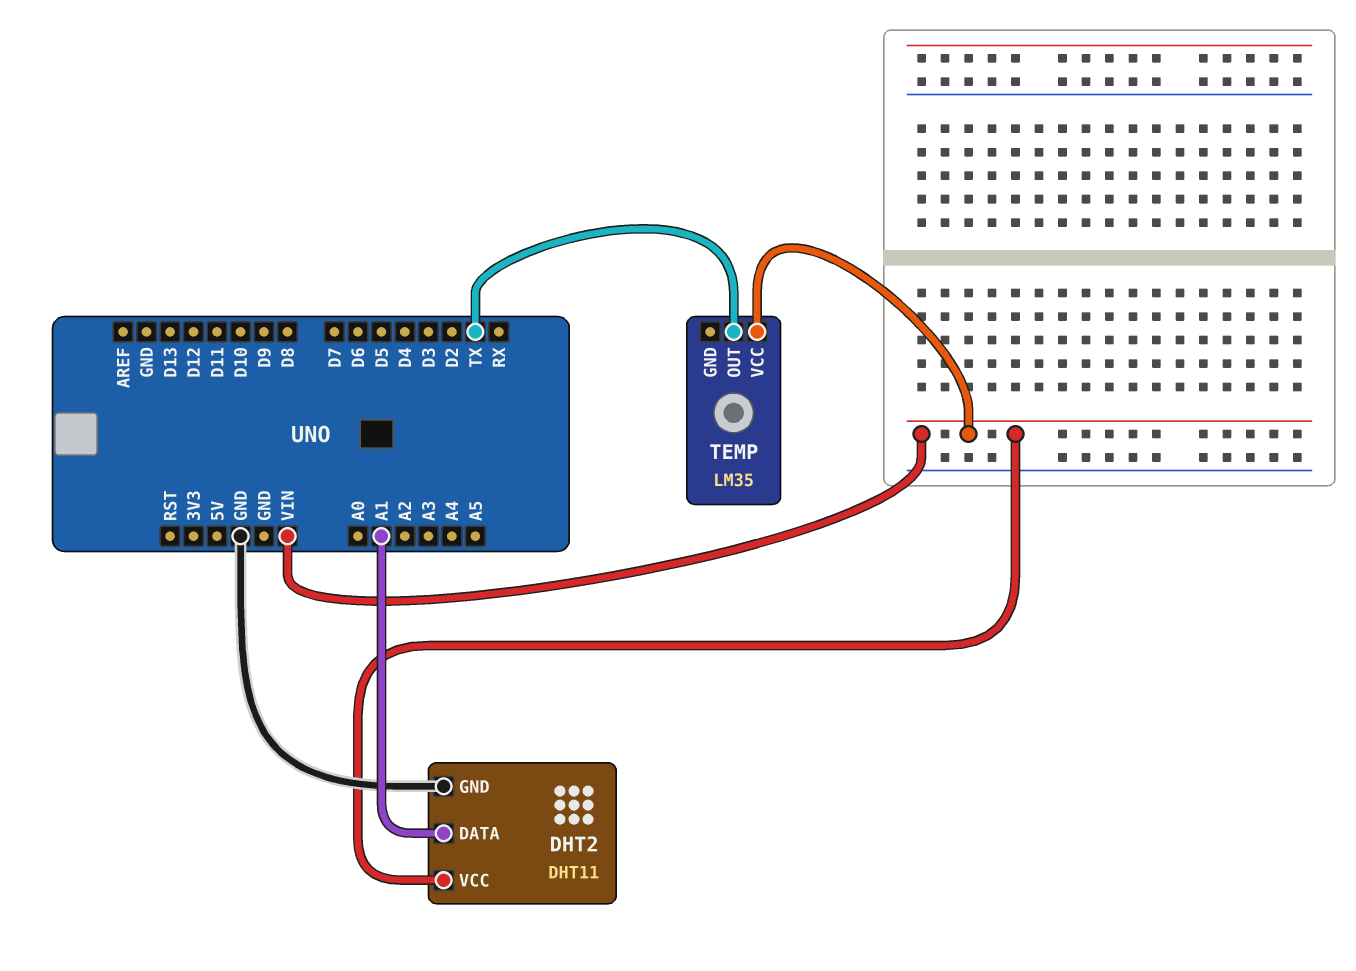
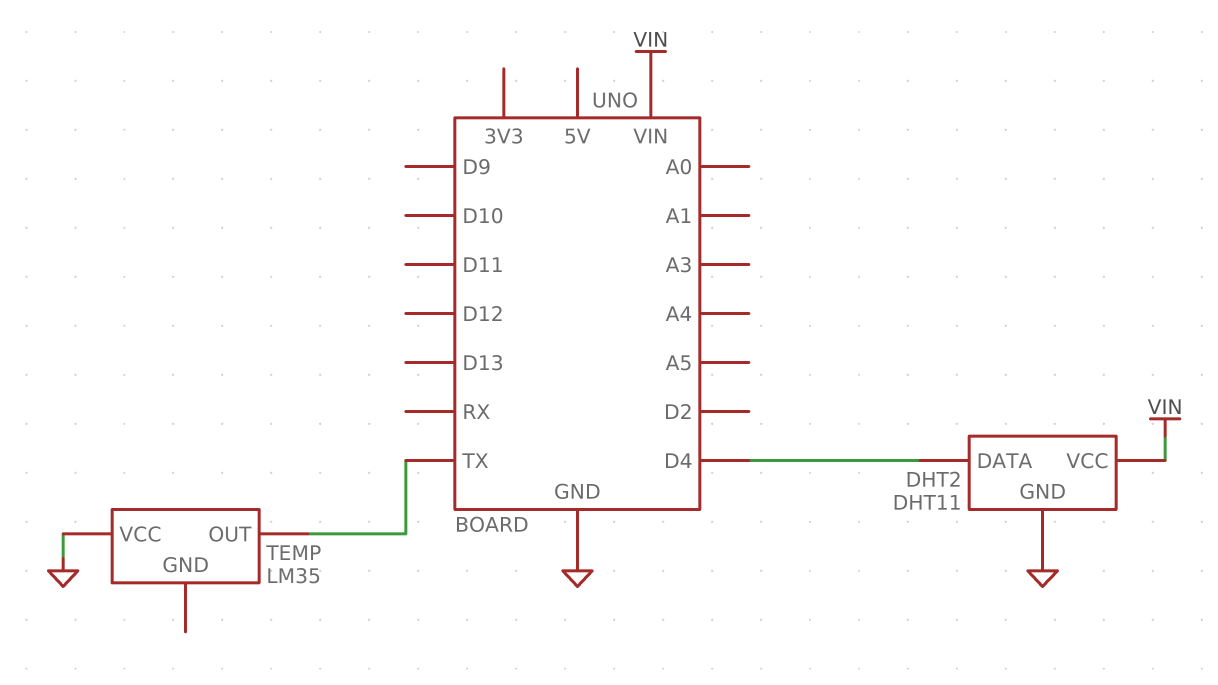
DHT2 pin DATA: A1 -> D4
TEMP pin VCC: VIN -> GND

